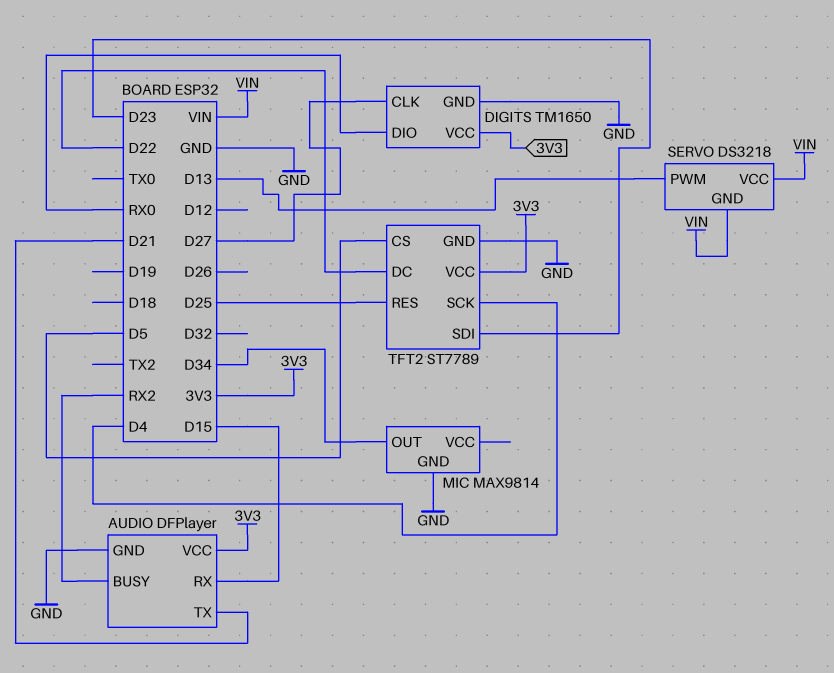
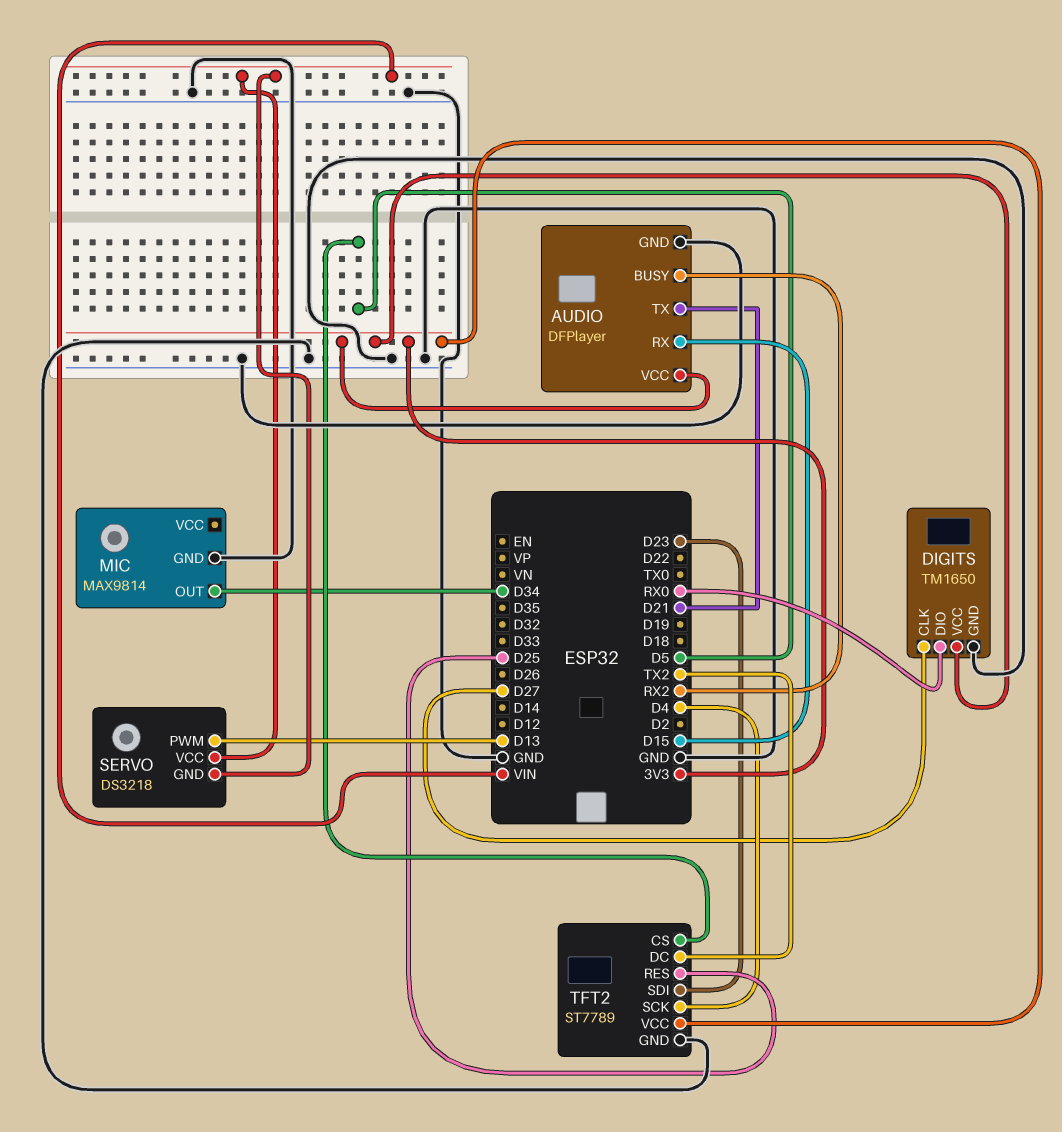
TFT2 pin DC: D22 -> TX2

